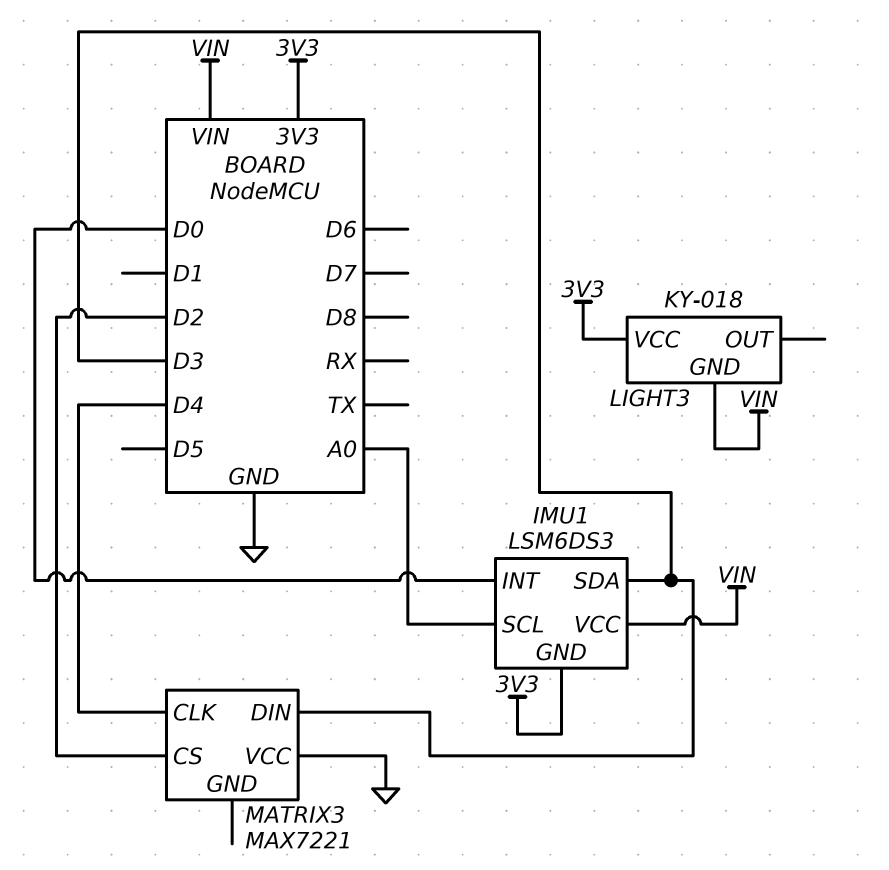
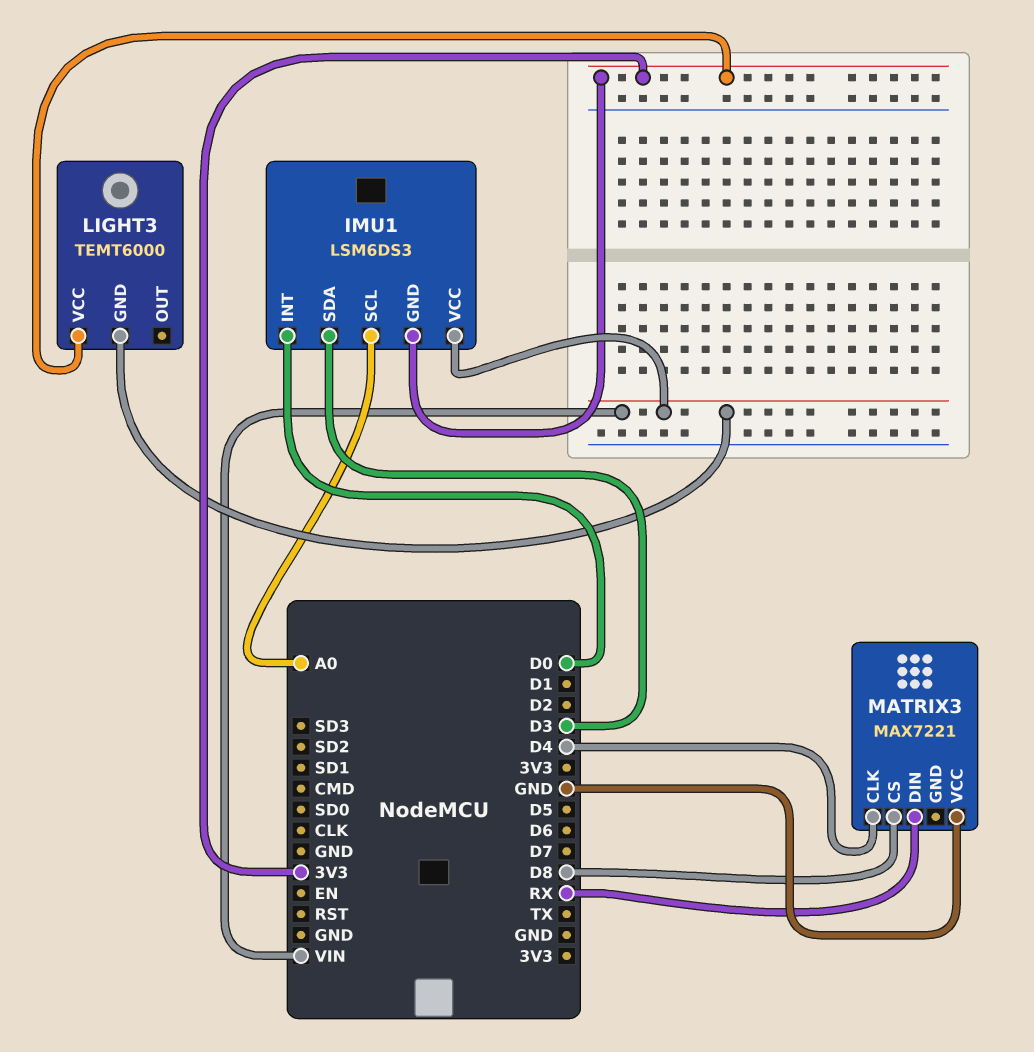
LIGHT3: KY-018 -> TEMT6000
MATRIX3 pin CS: D2 -> D8
MATRIX3 pin DIN: D3 -> RX

